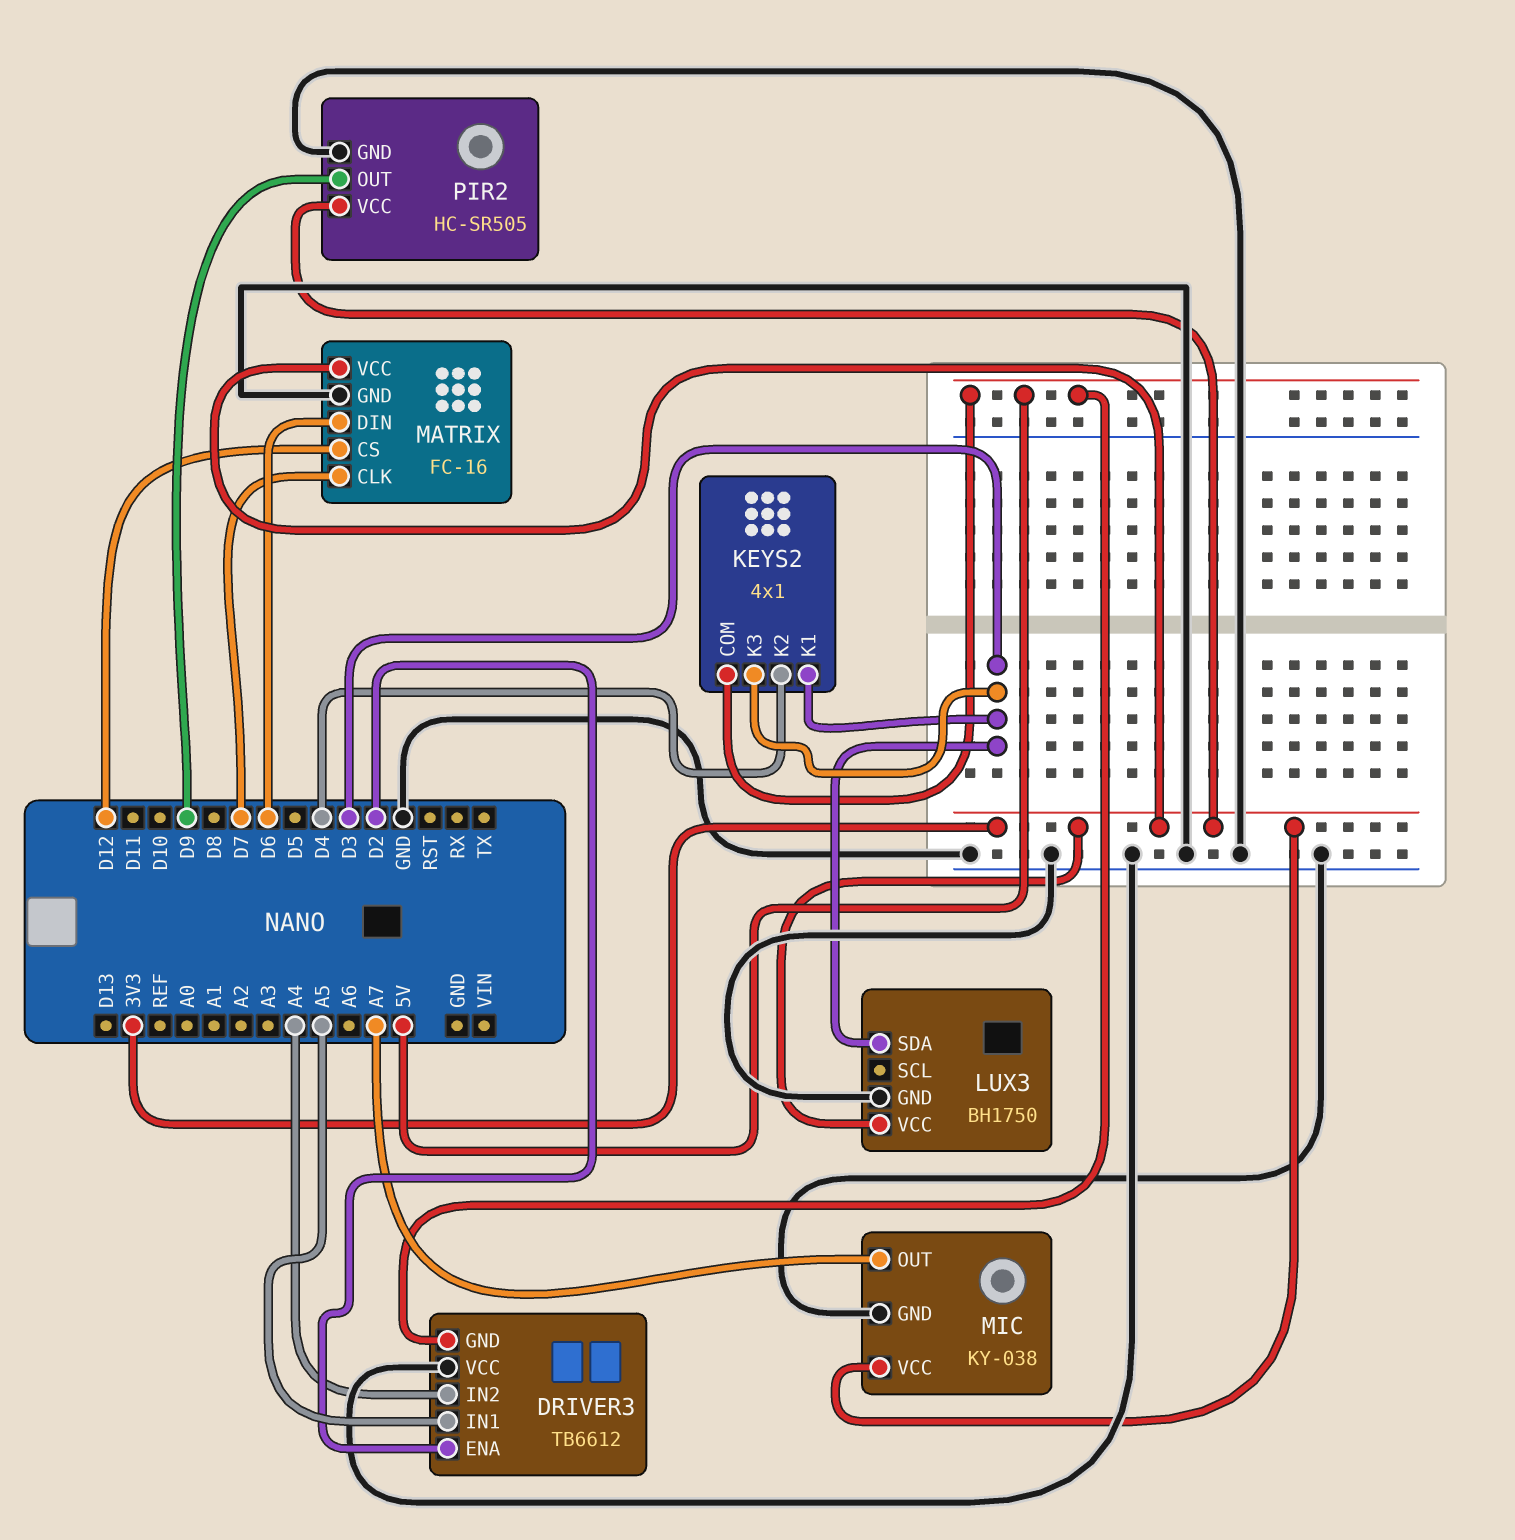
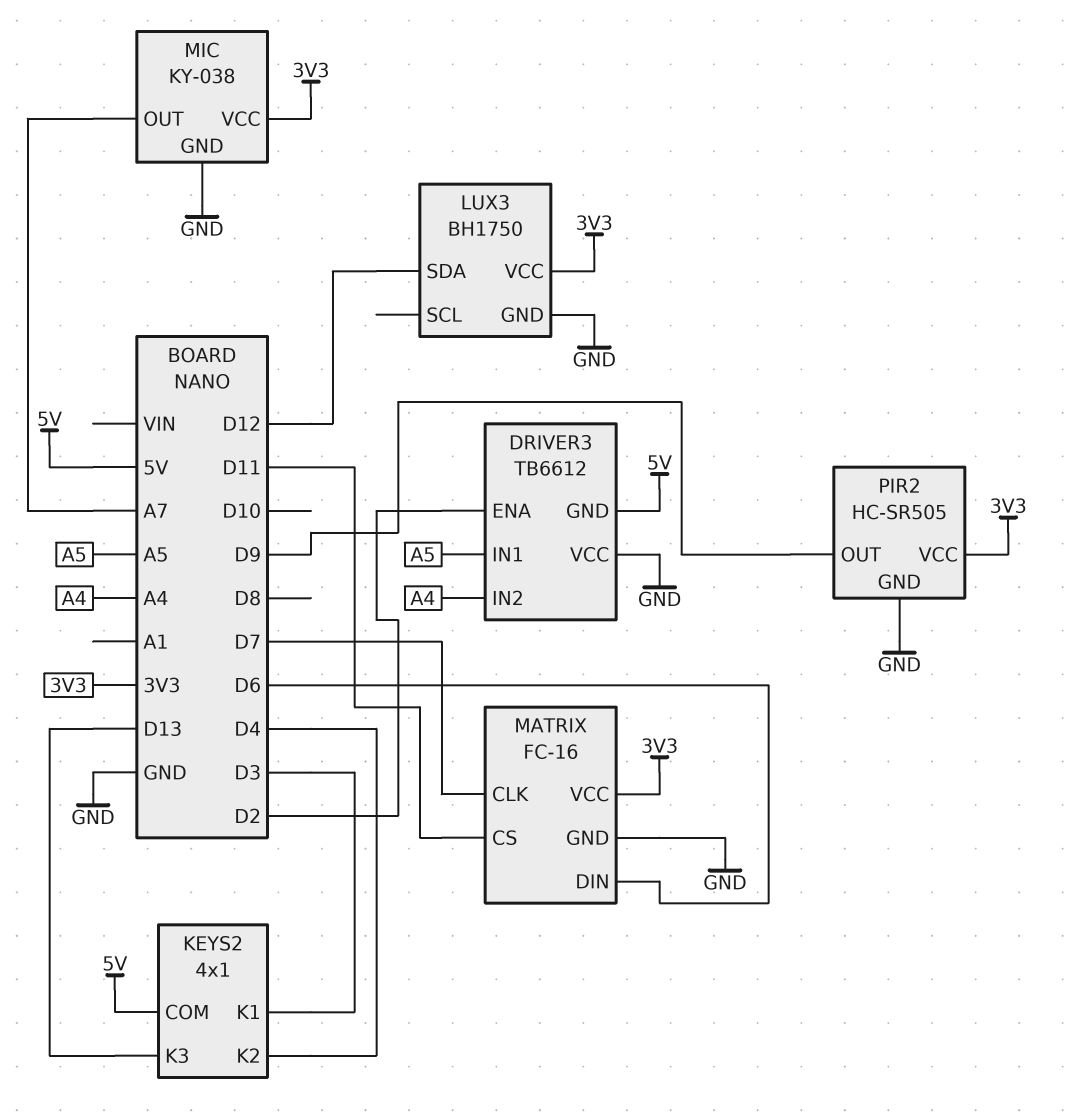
KEYS2 pin K3: D3 -> D13
LUX3 pin SDA: D3 -> D12
MATRIX pin CS: D12 -> D11

